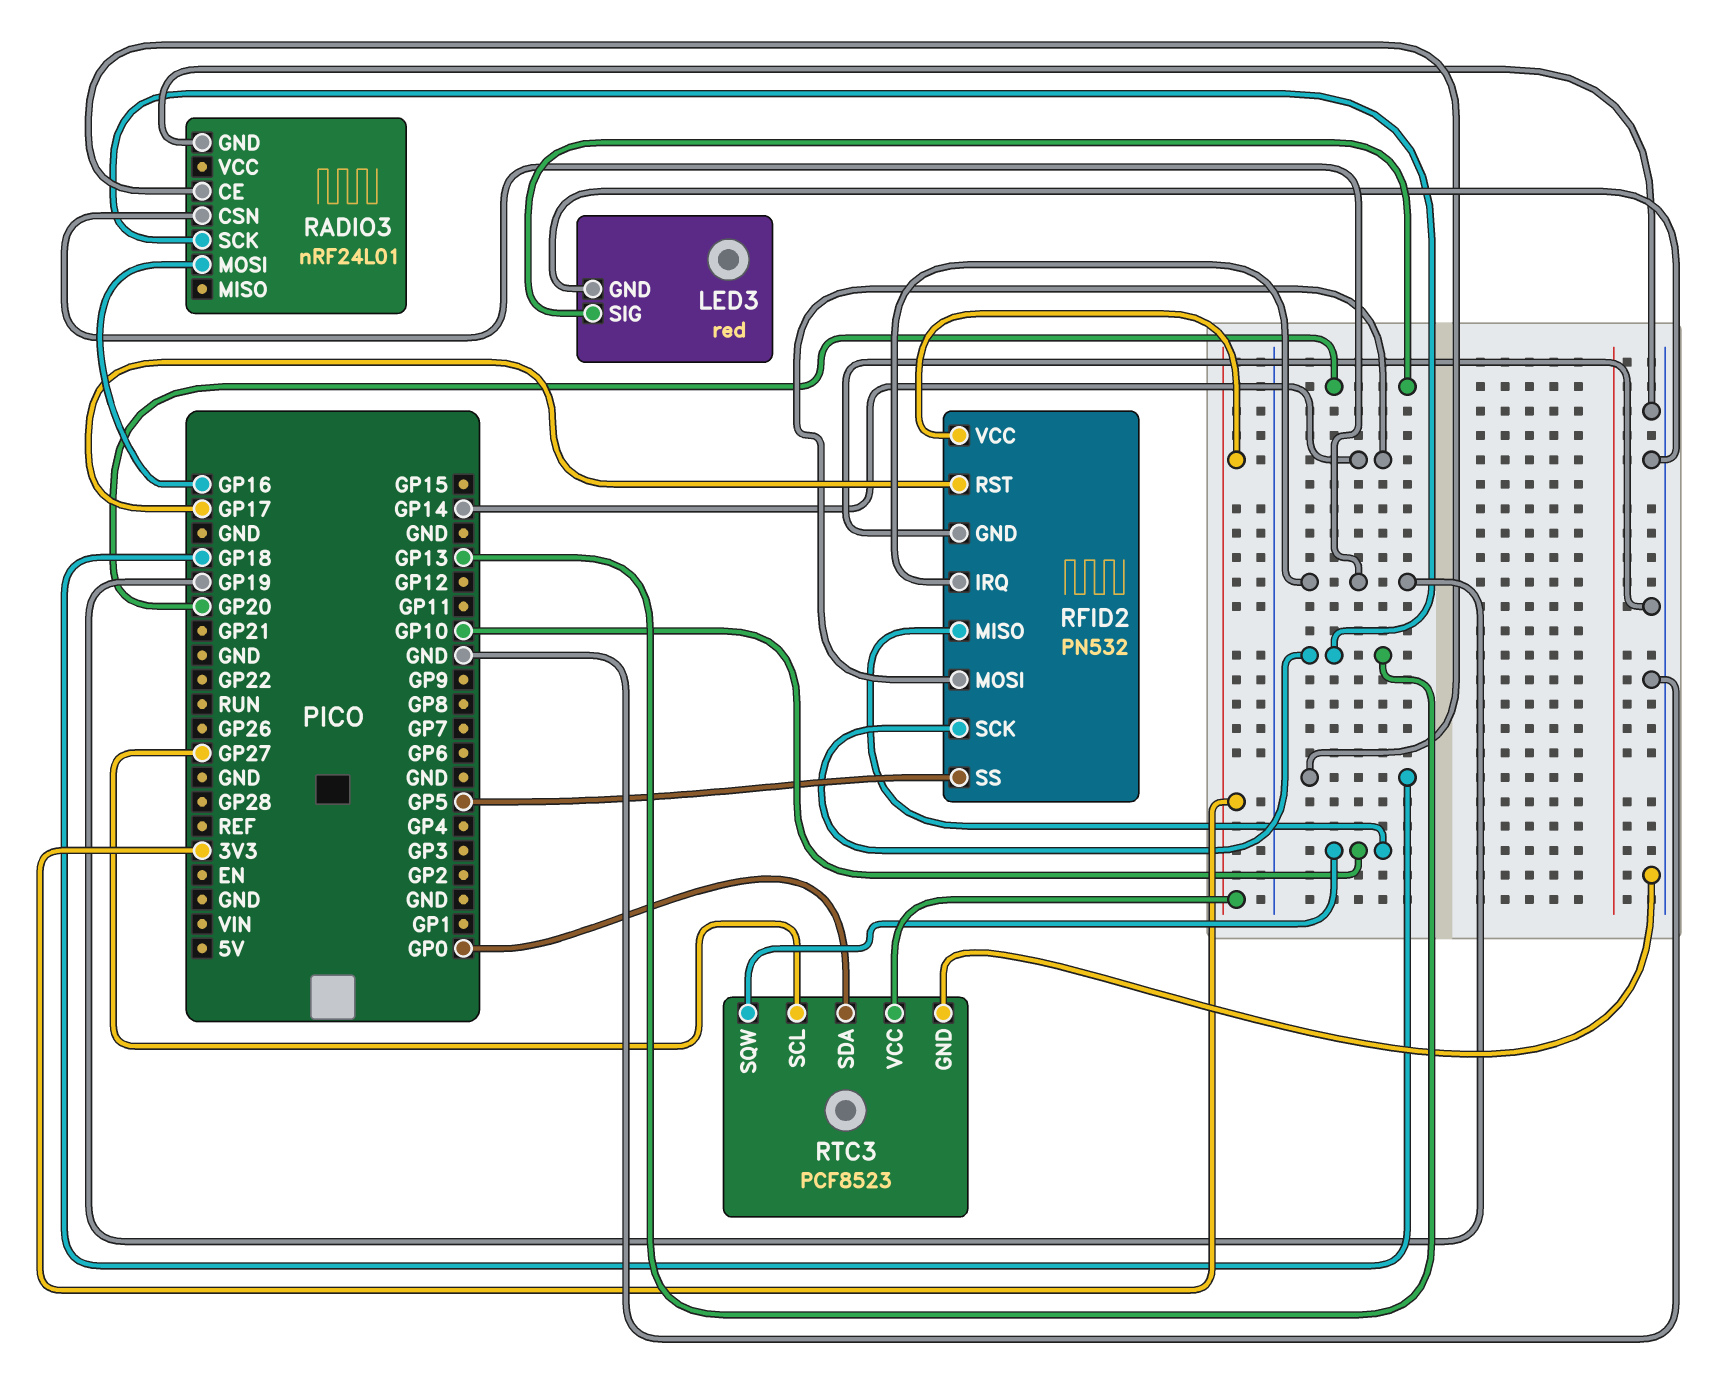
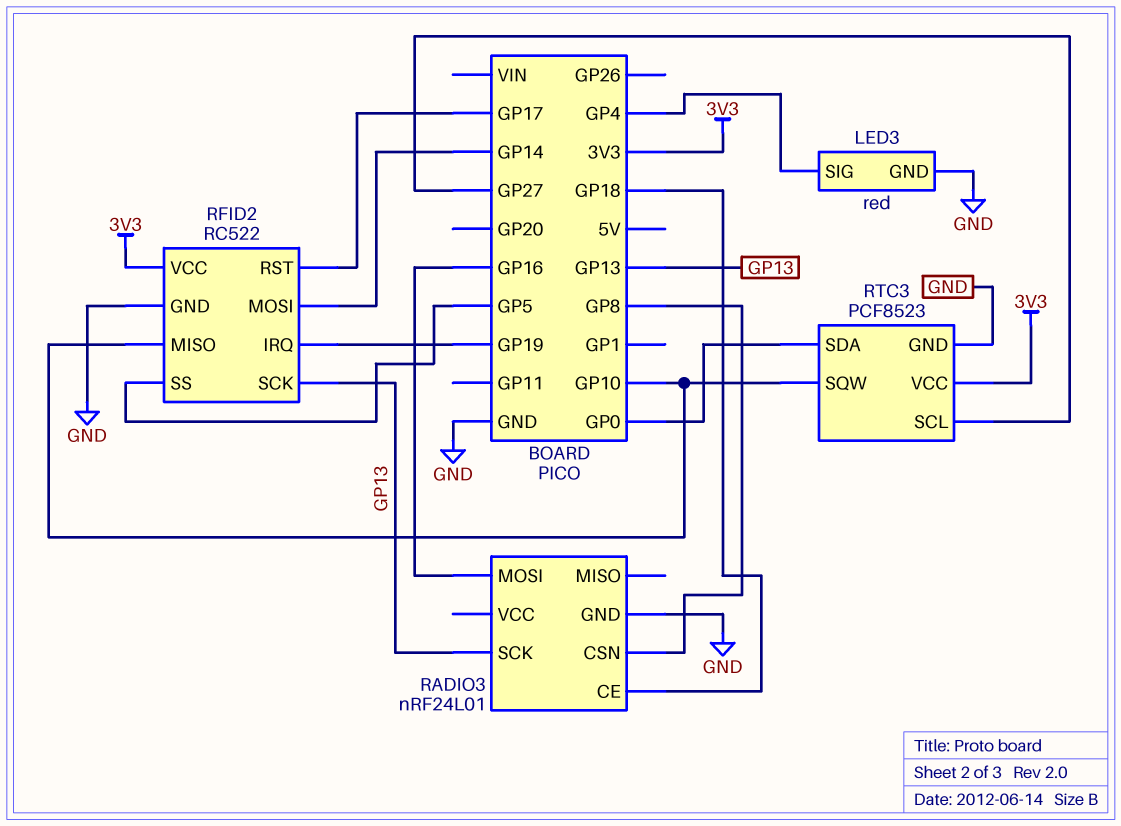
LED3 pin SIG: GP20 -> GP4
RADIO3 pin CSN: GP19 -> GP8
RFID2: PN532 -> RC522

